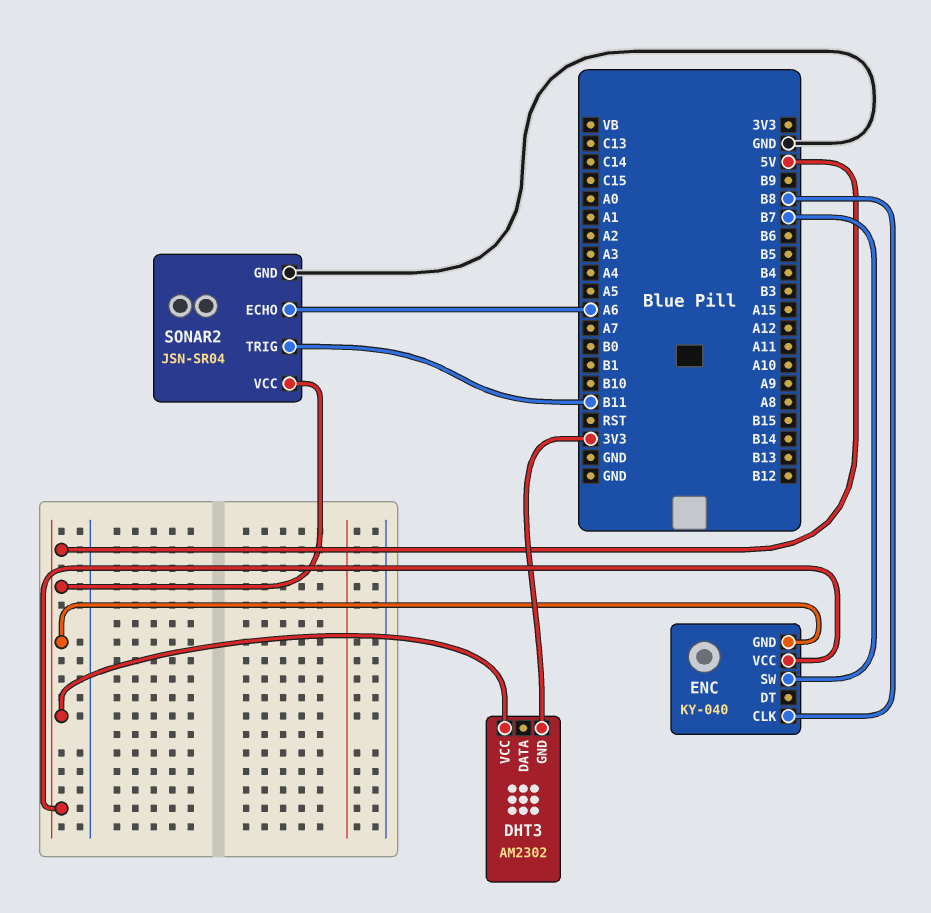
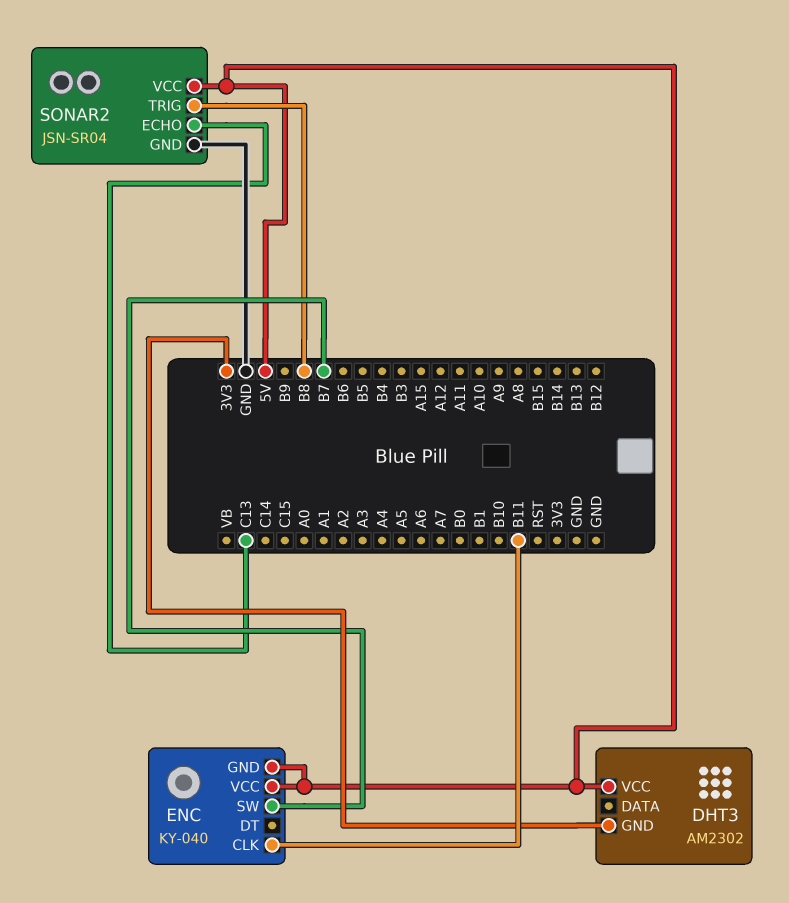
ENC pin CLK: B8 -> B11
SONAR2 pin ECHO: A6 -> C13
SONAR2 pin TRIG: B11 -> B8

